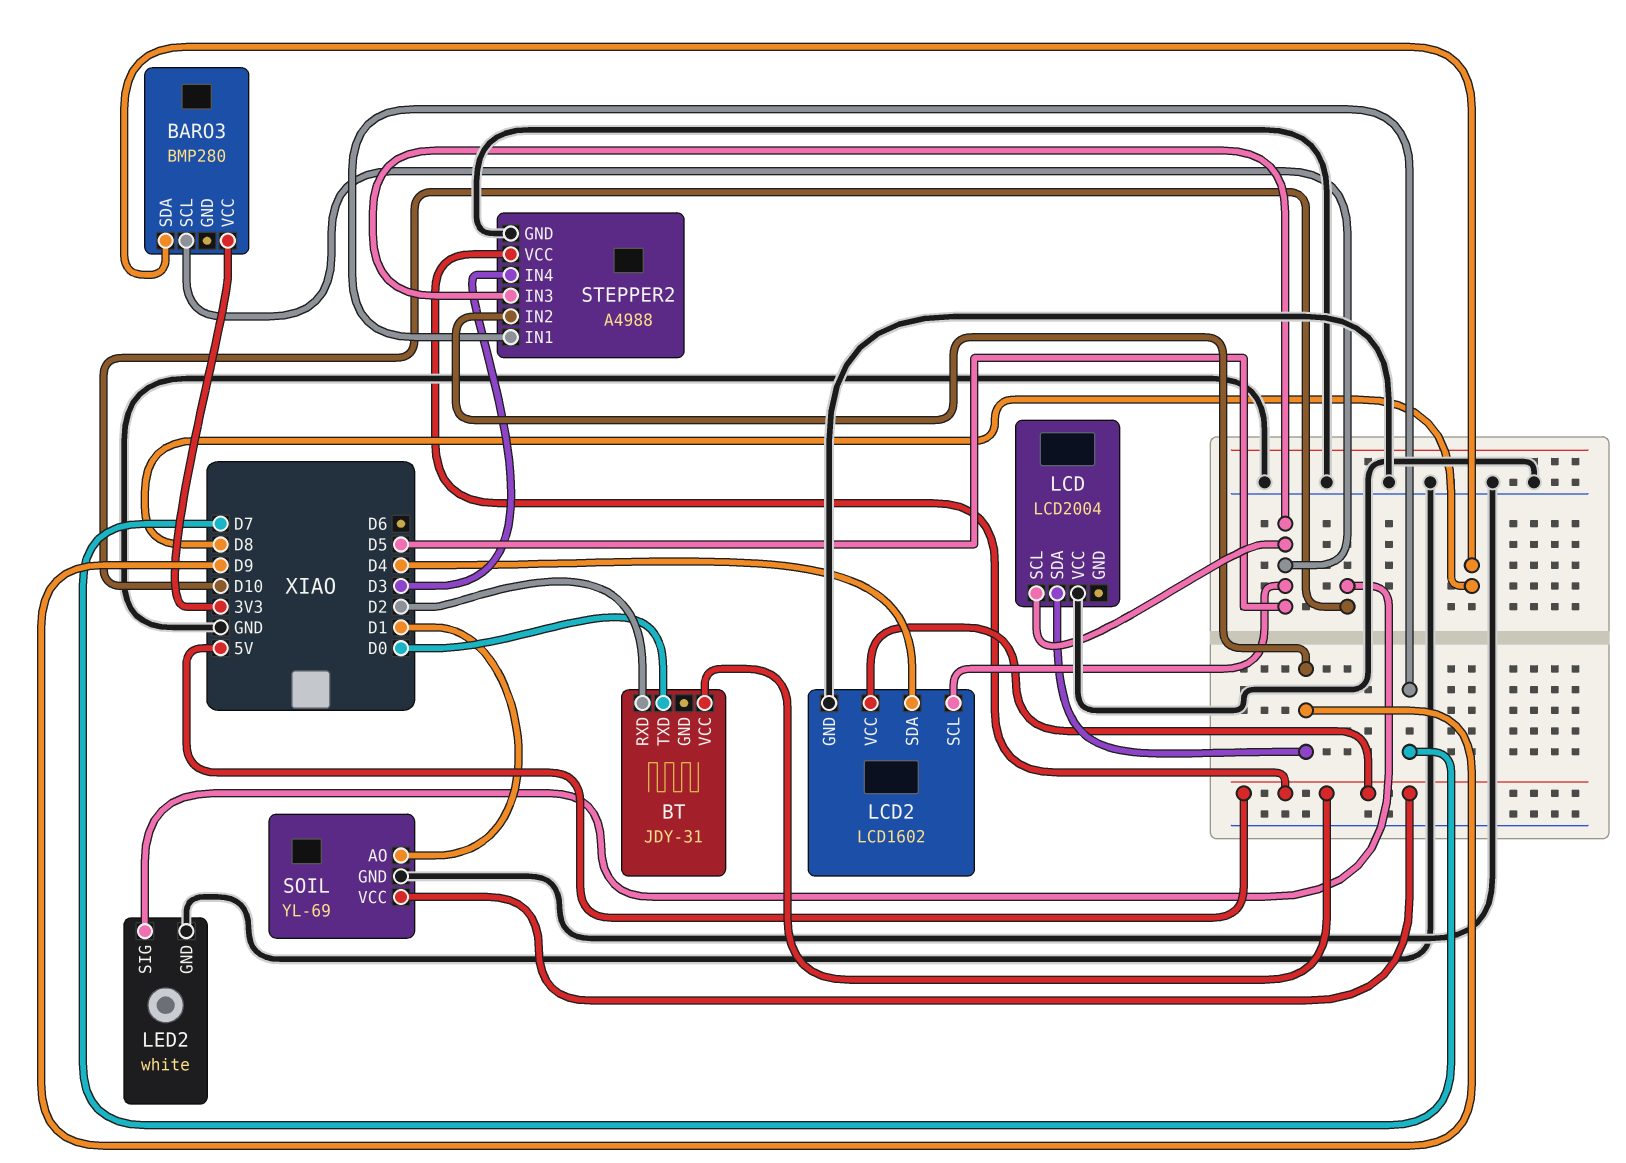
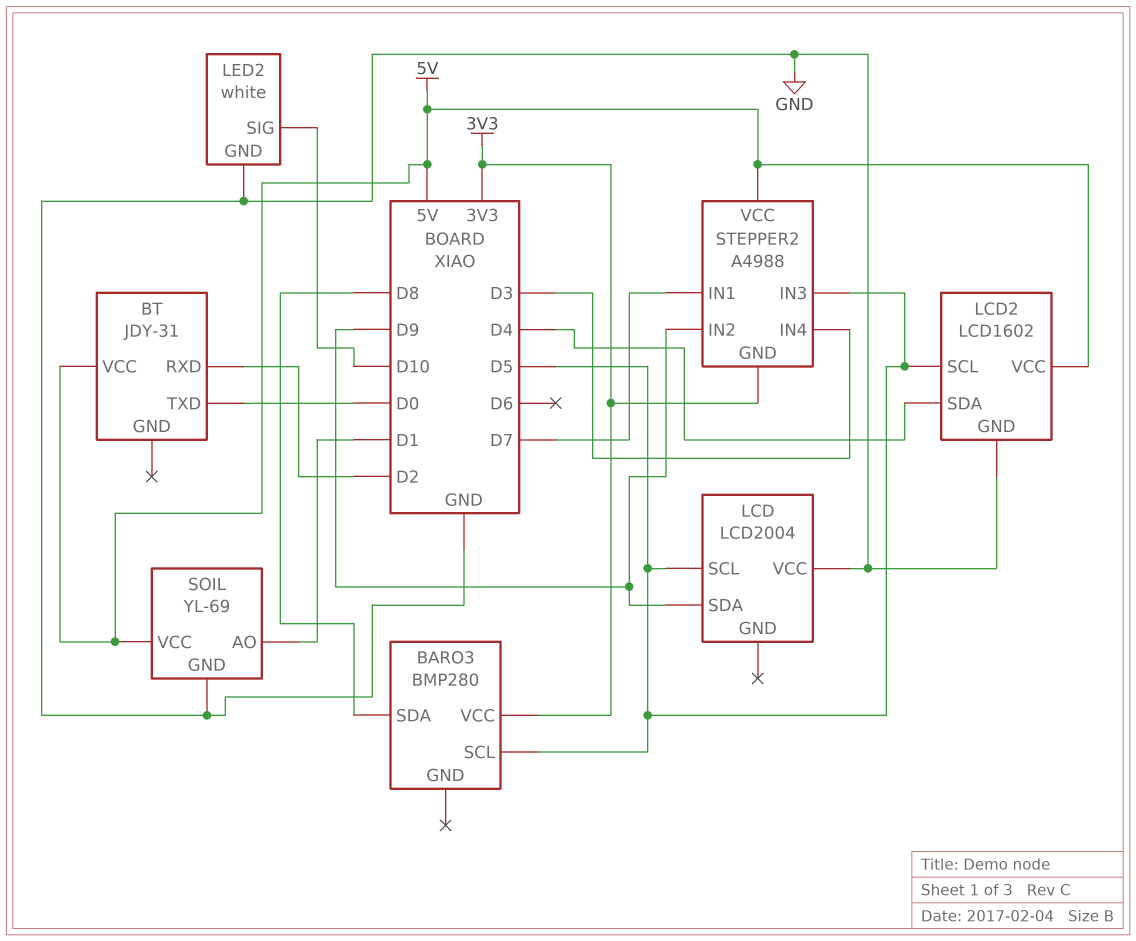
STEPPER2 pin GND: GND -> 3V3

